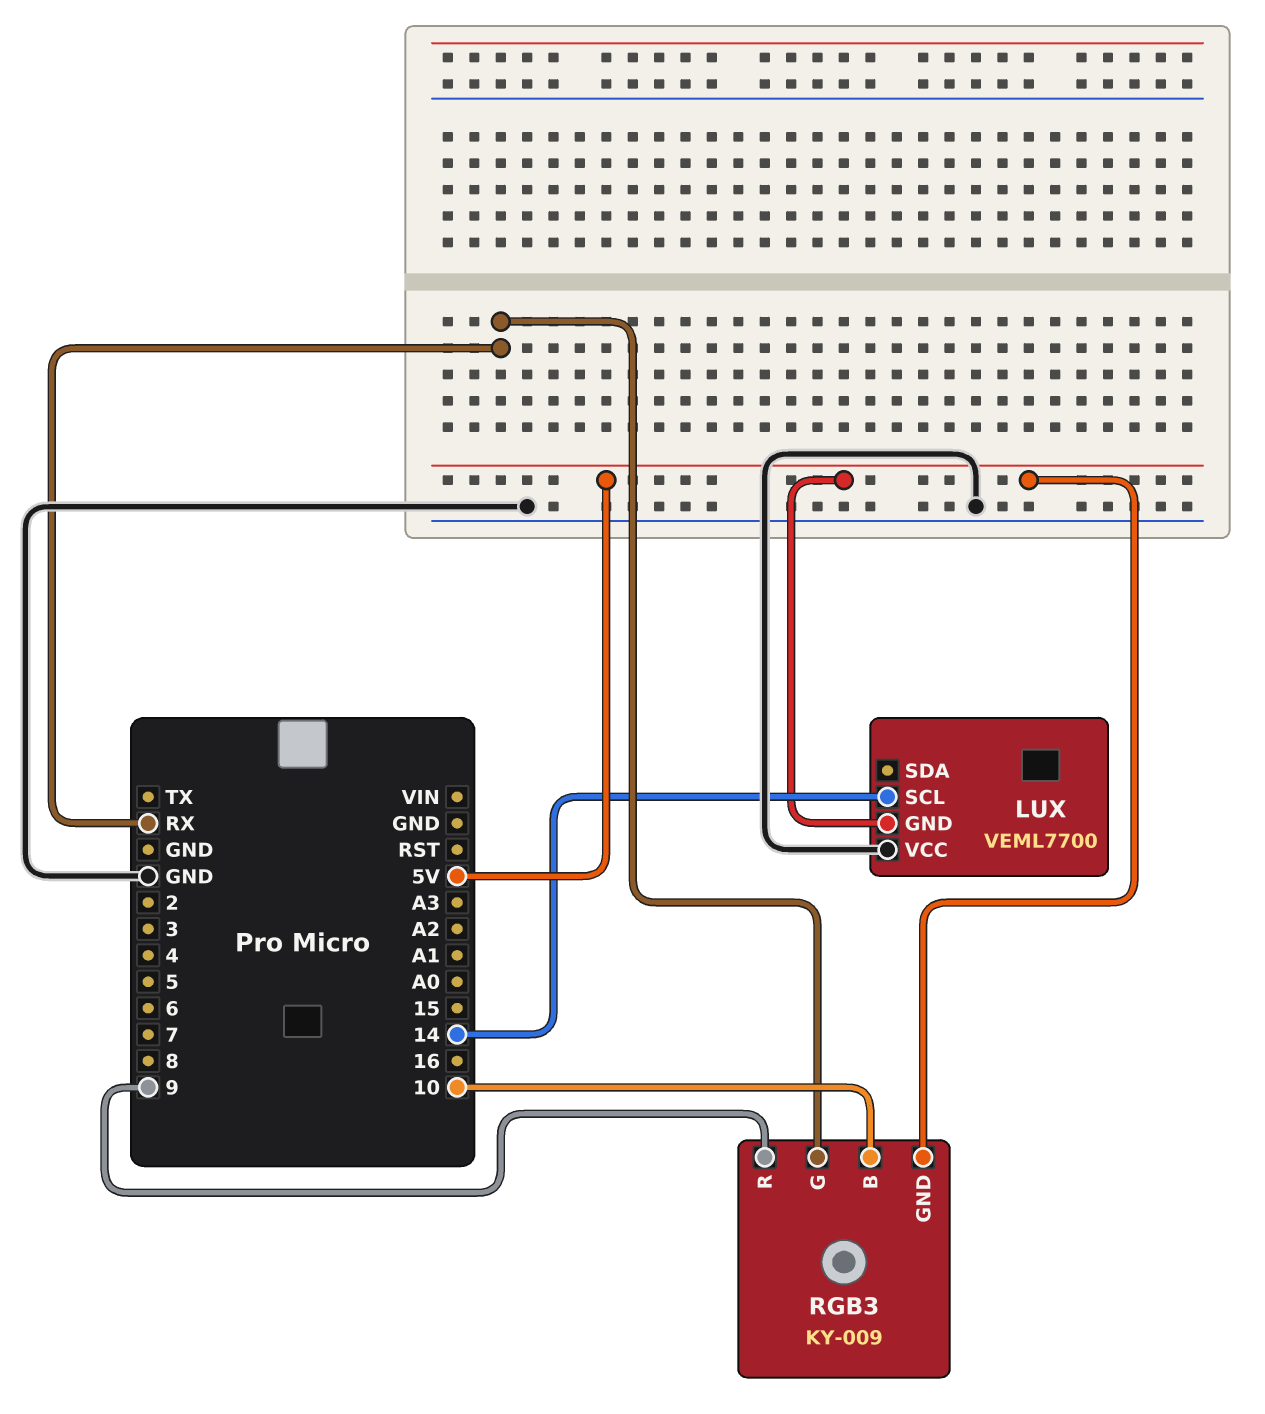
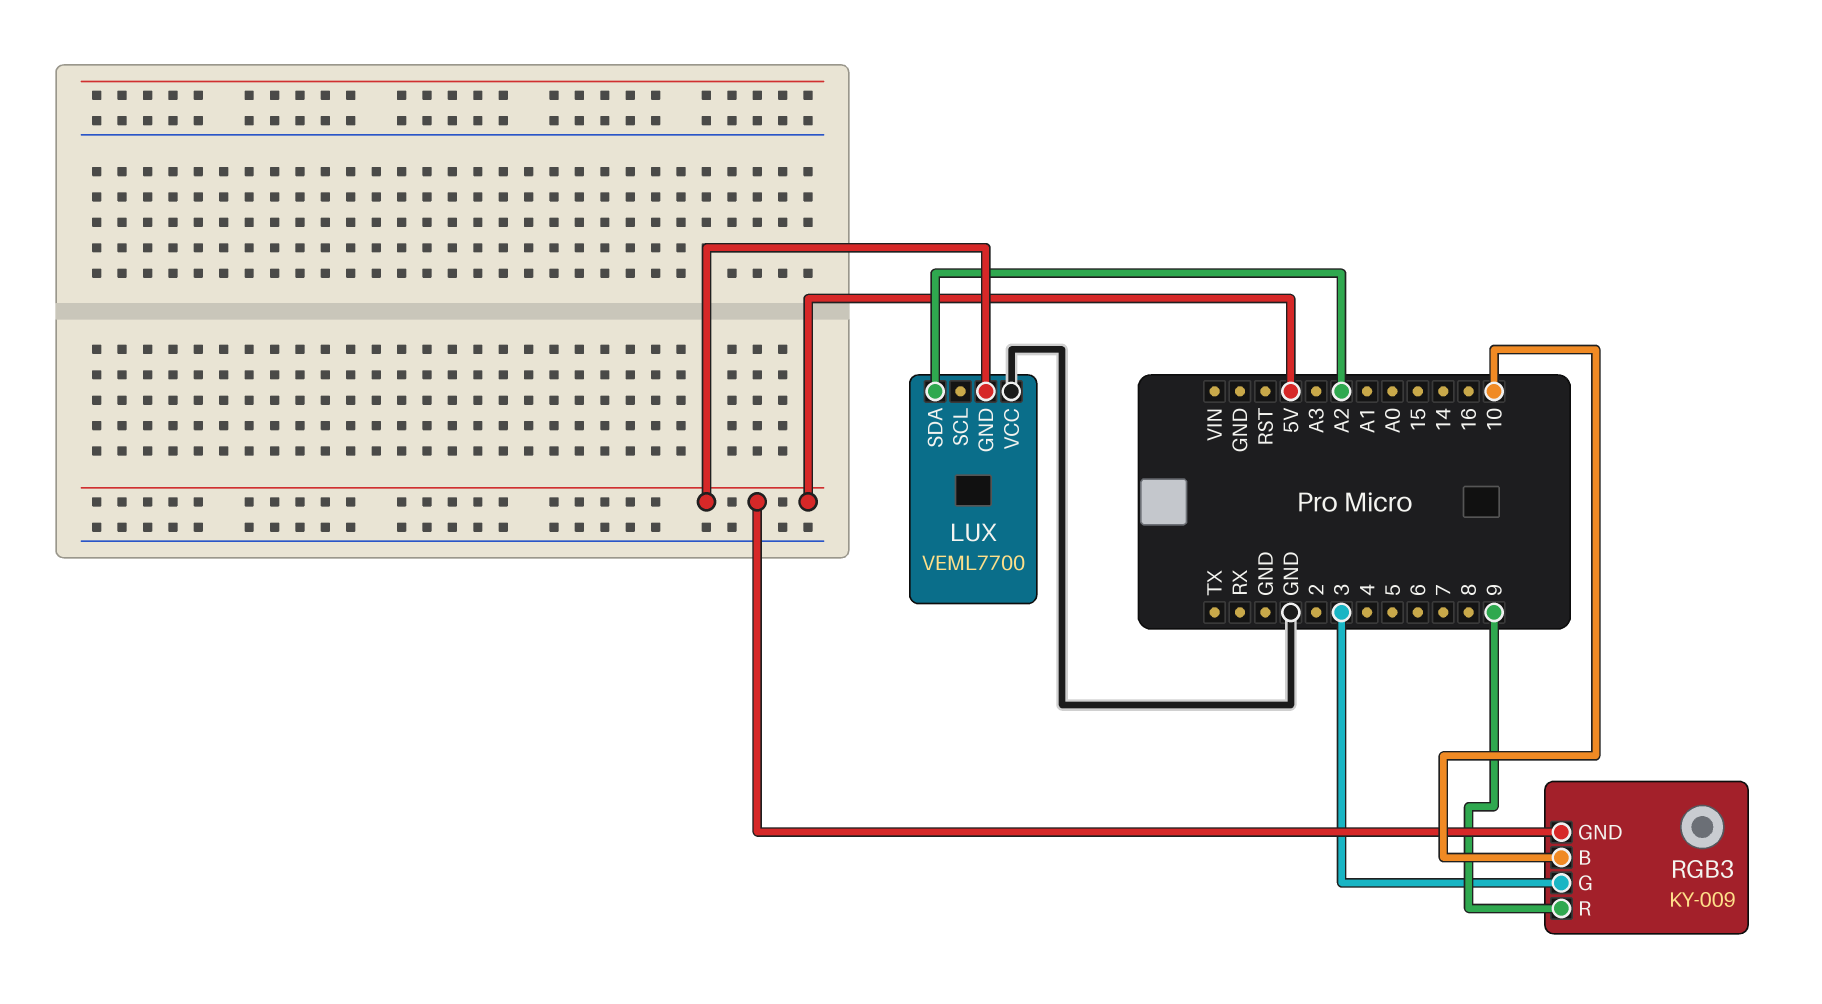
LUX pin SCL: 14 -> none
LUX pin SDA: none -> A2
RGB3 pin G: RX -> 3

